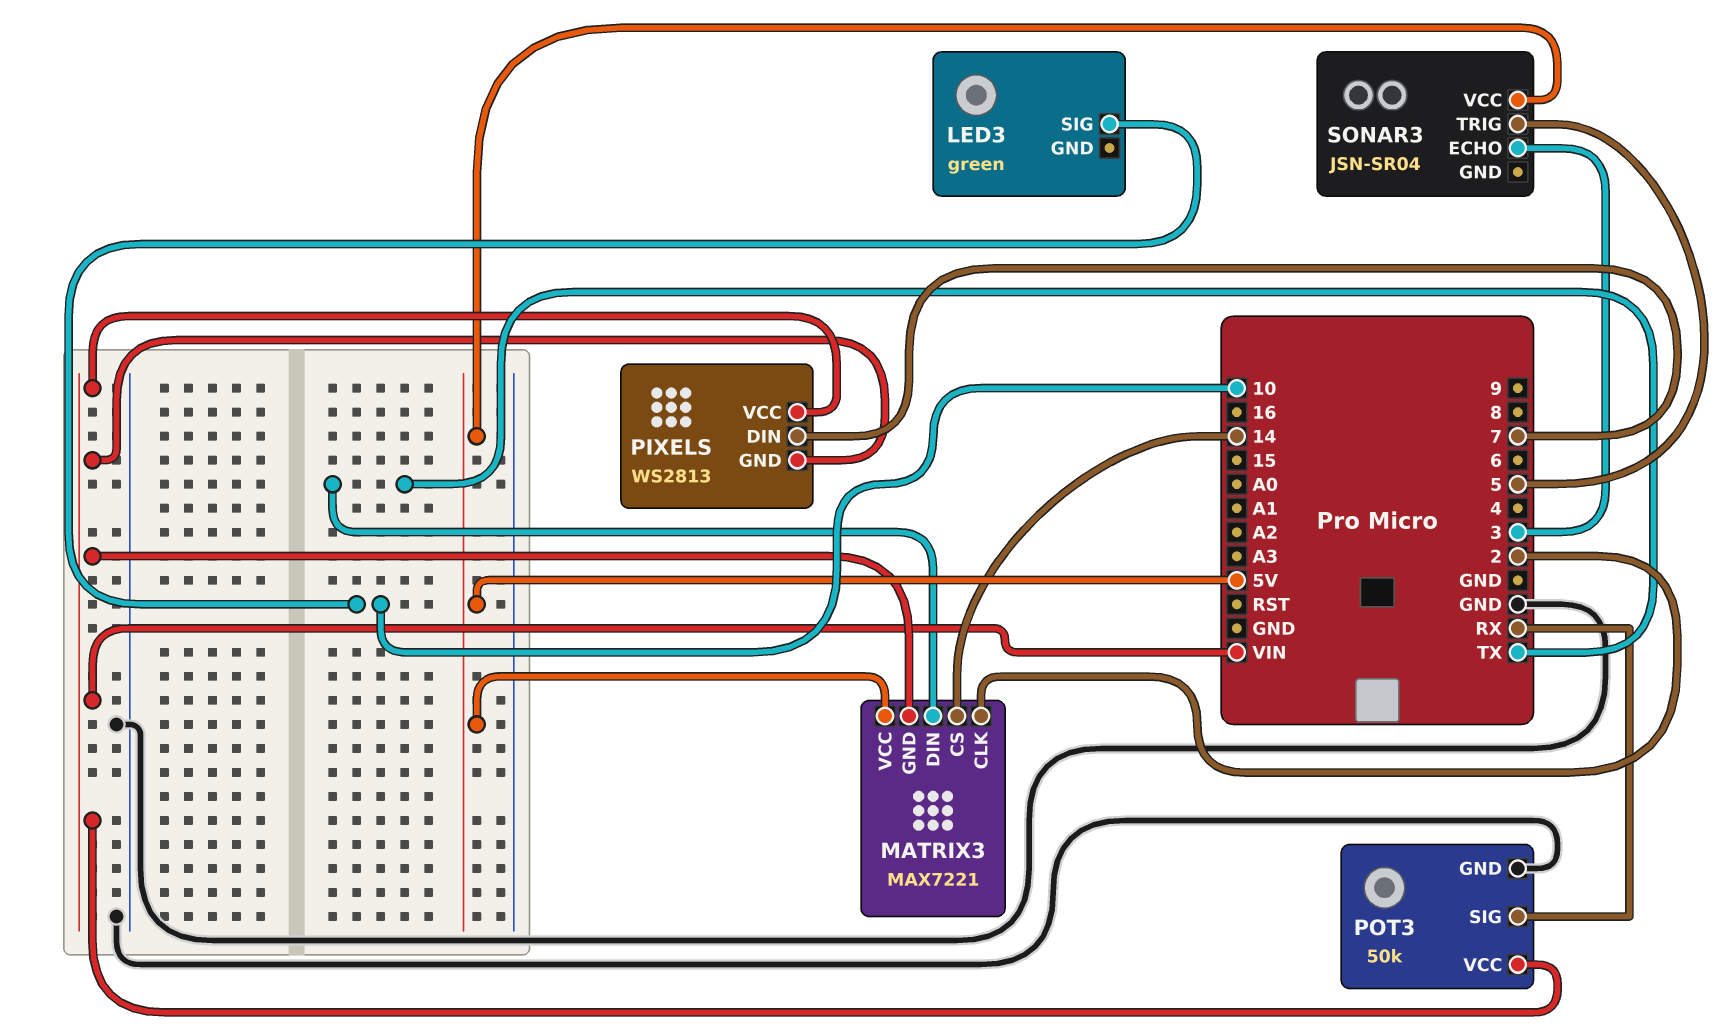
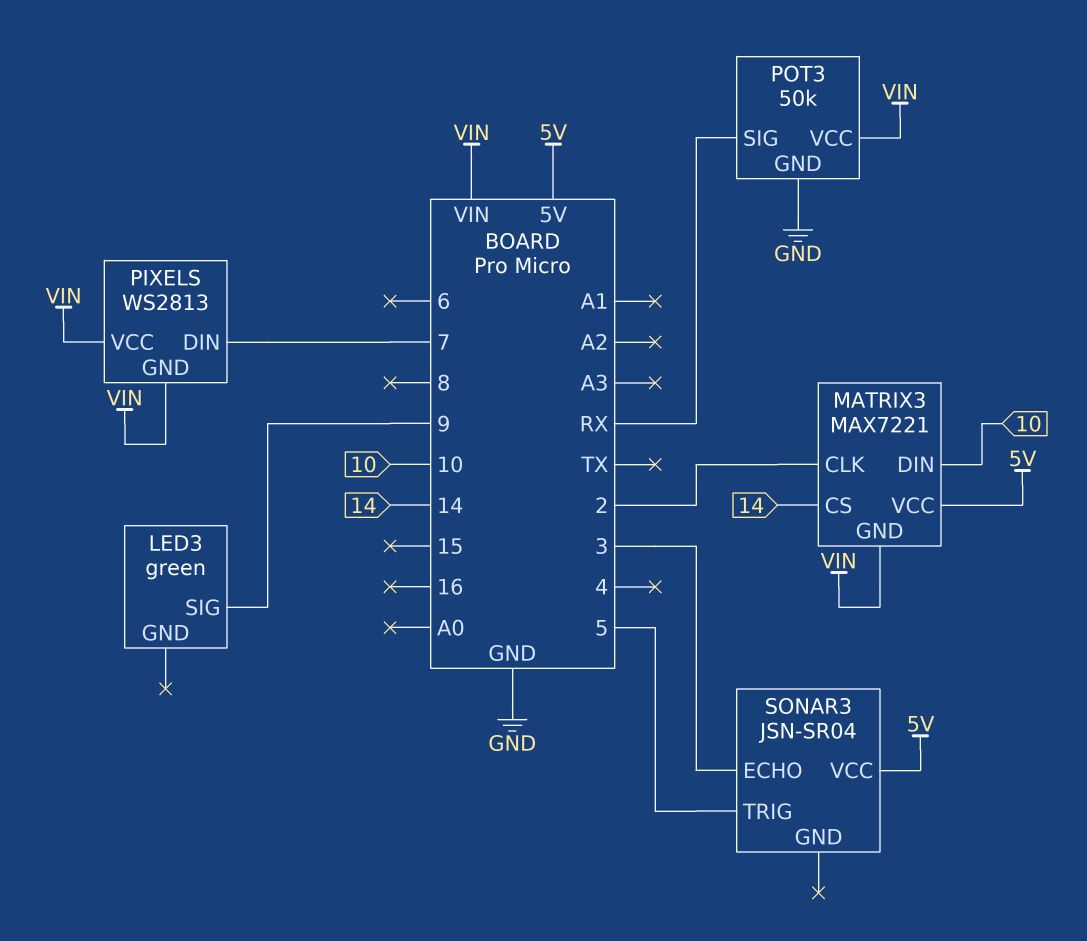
LED3 pin SIG: 10 -> 9
MATRIX3 pin DIN: TX -> 10

